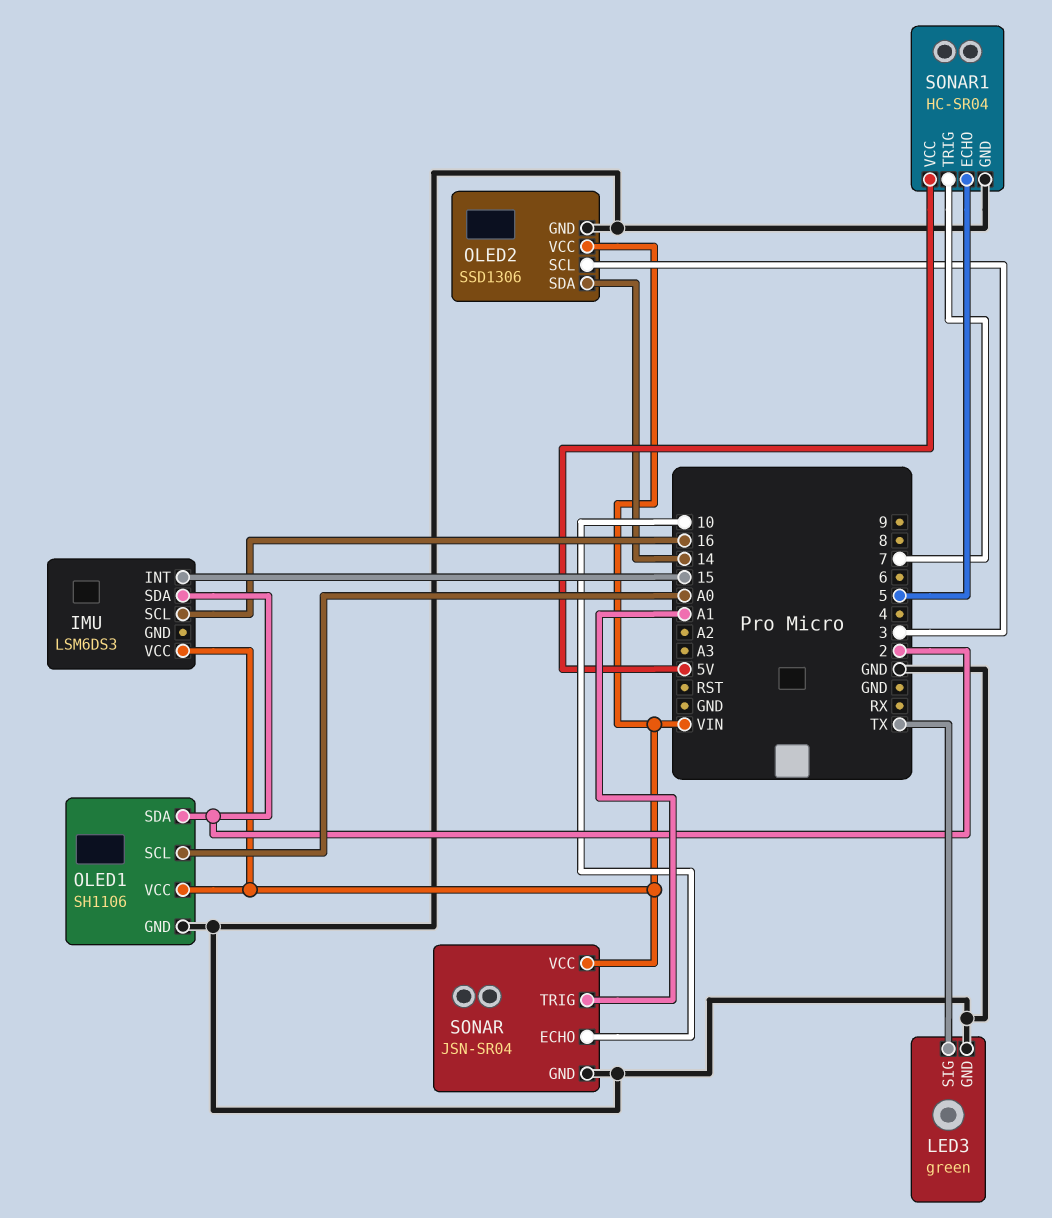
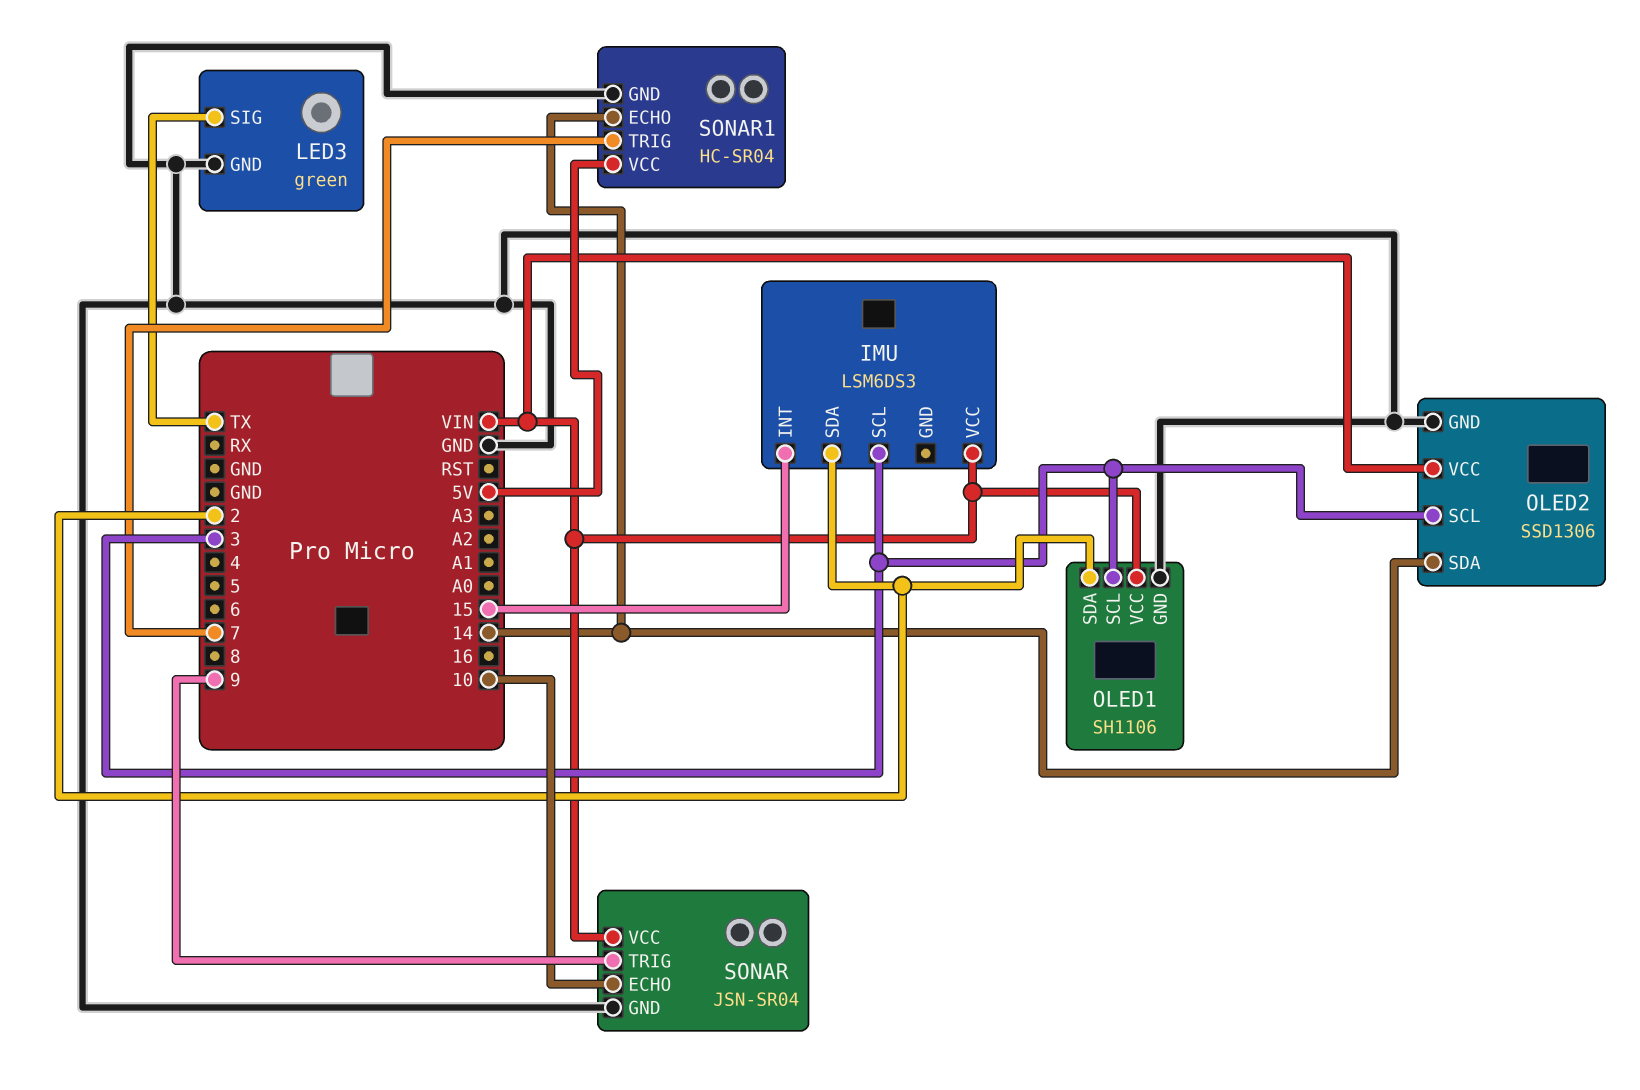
IMU pin SCL: 16 -> 3
OLED1 pin SCL: A0 -> 3
SONAR pin TRIG: A1 -> 9
SONAR1 pin ECHO: 5 -> 14

